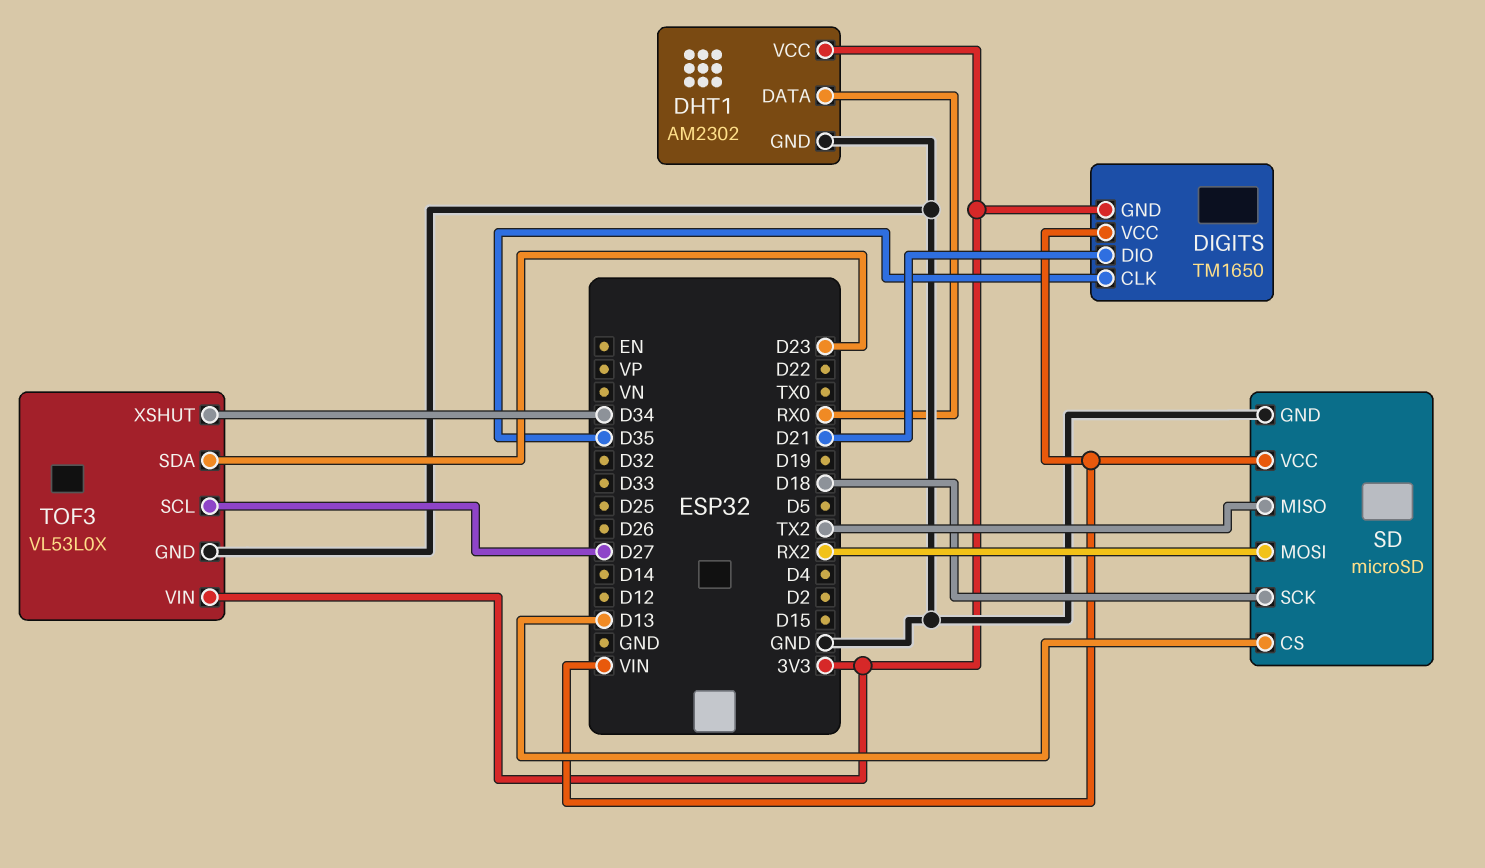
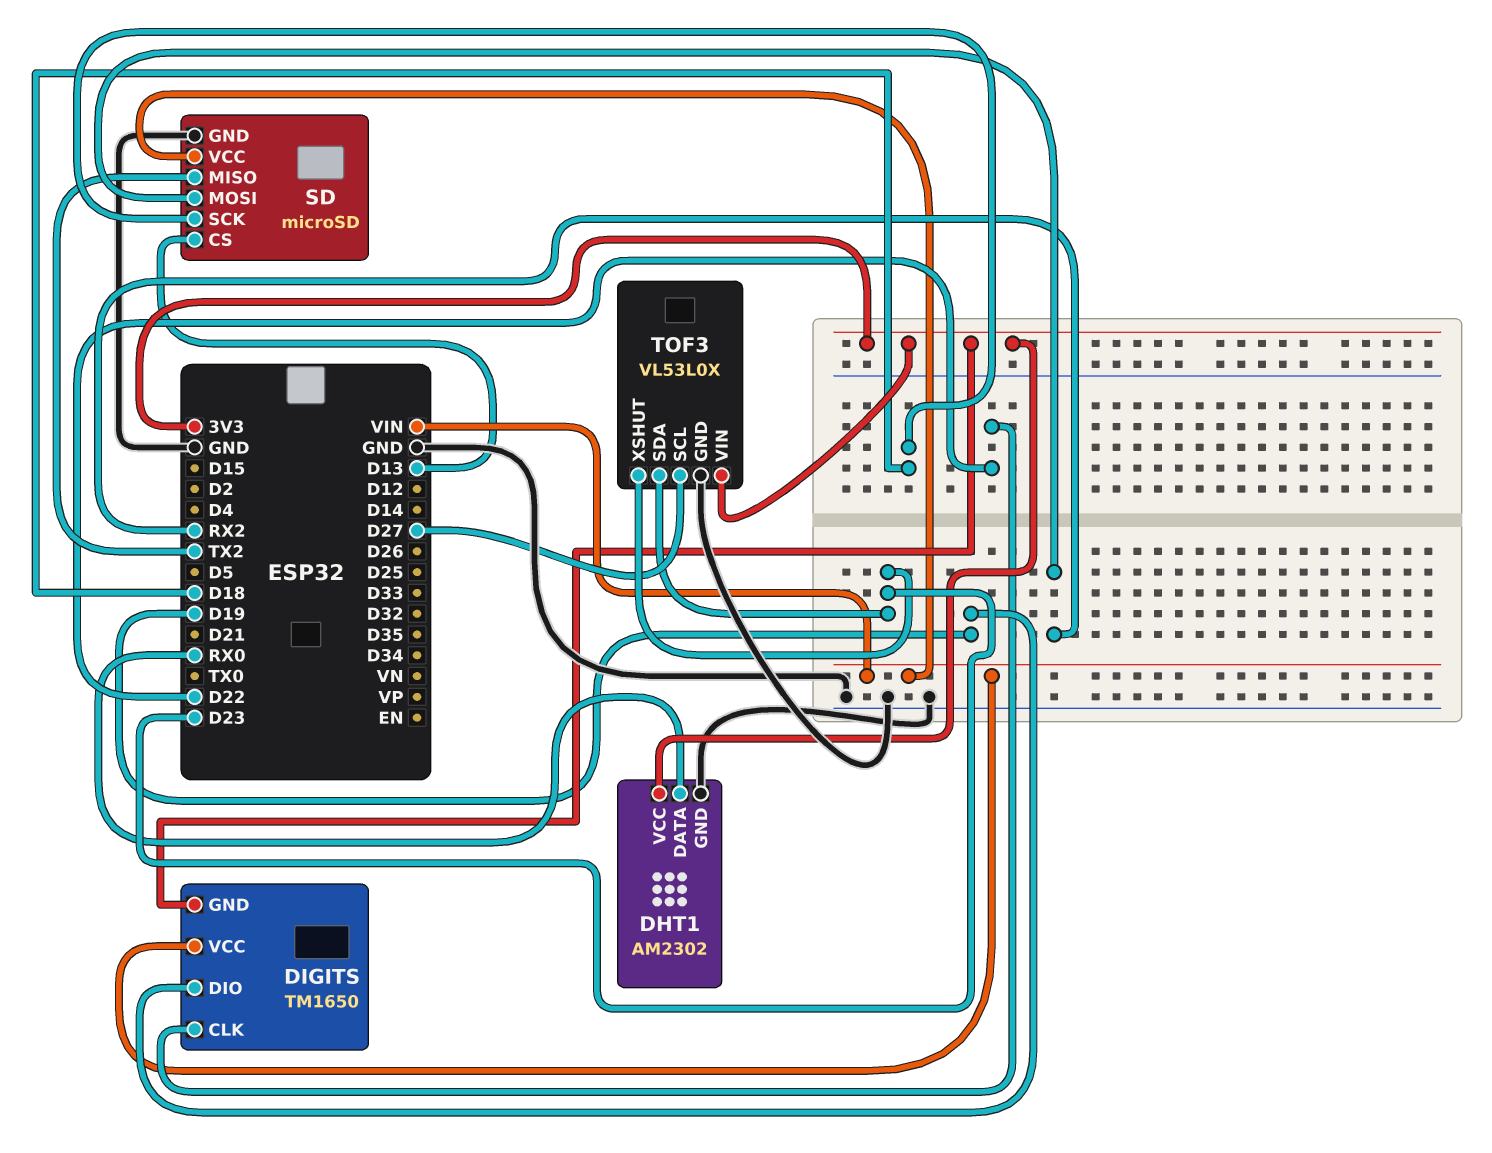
DIGITS pin CLK: D35 -> D22
DIGITS pin DIO: D21 -> D19
TOF3 pin XSHUT: D34 -> D23

